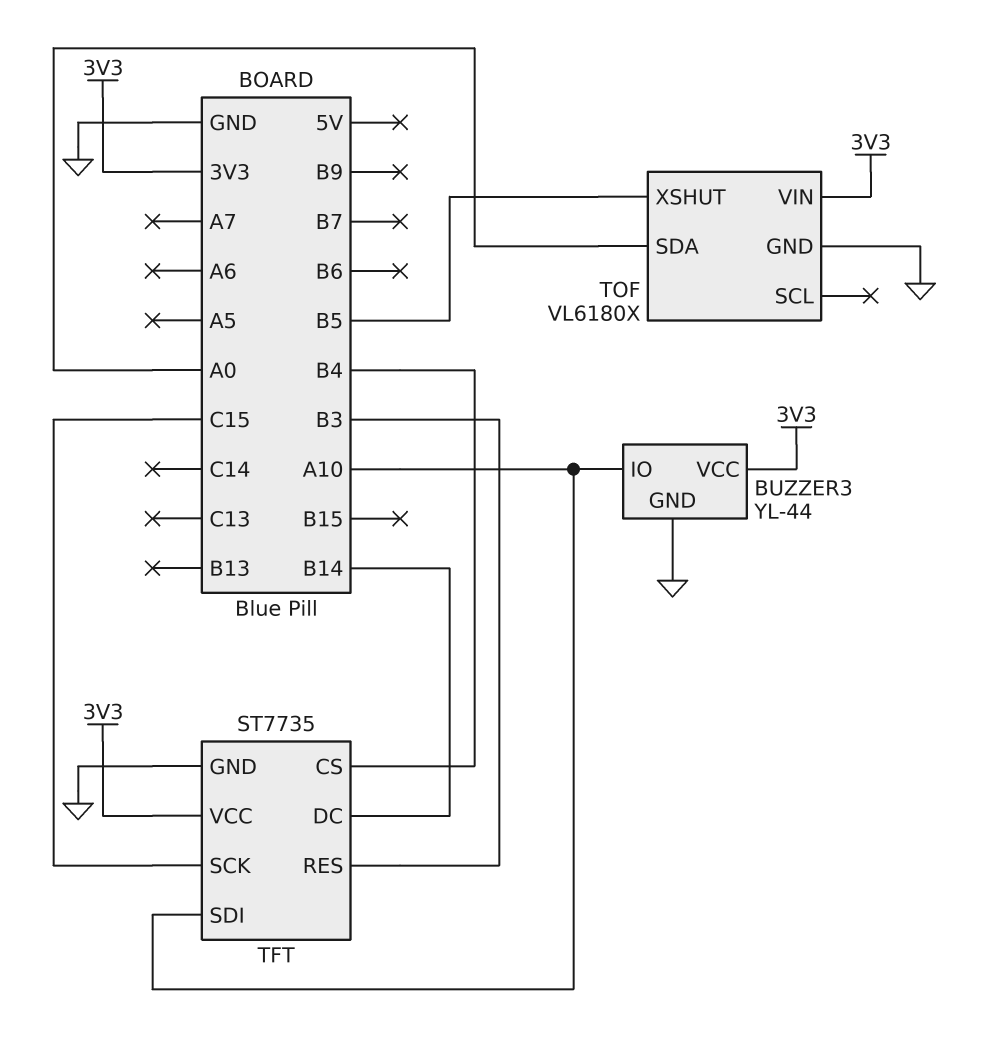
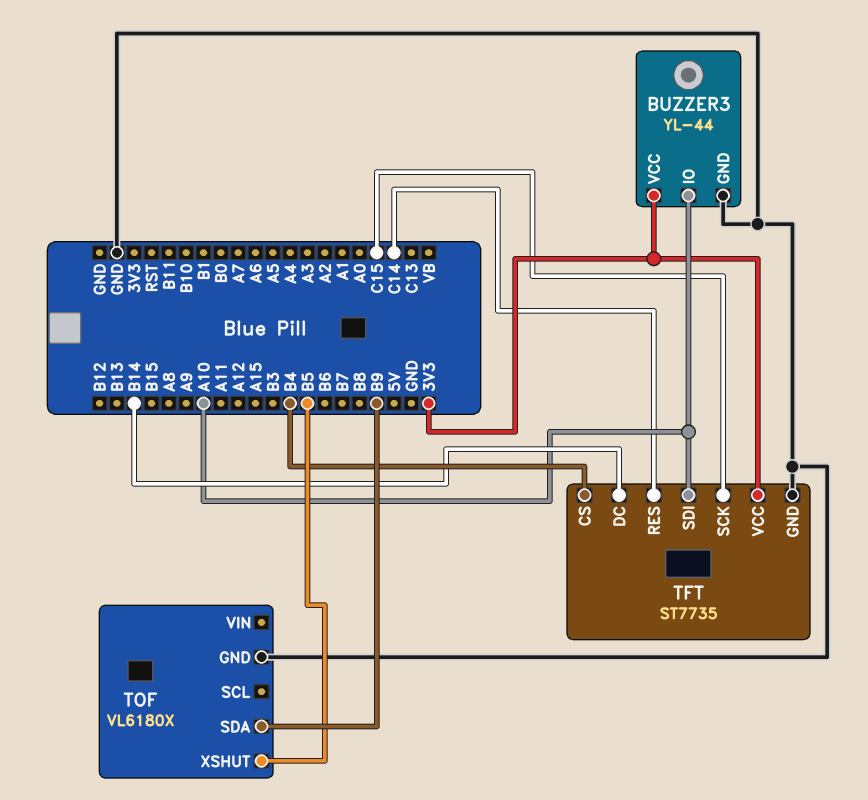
TFT pin RES: B3 -> C14
TOF pin SDA: A0 -> B9
TOF pin VIN: 3V3 -> none

